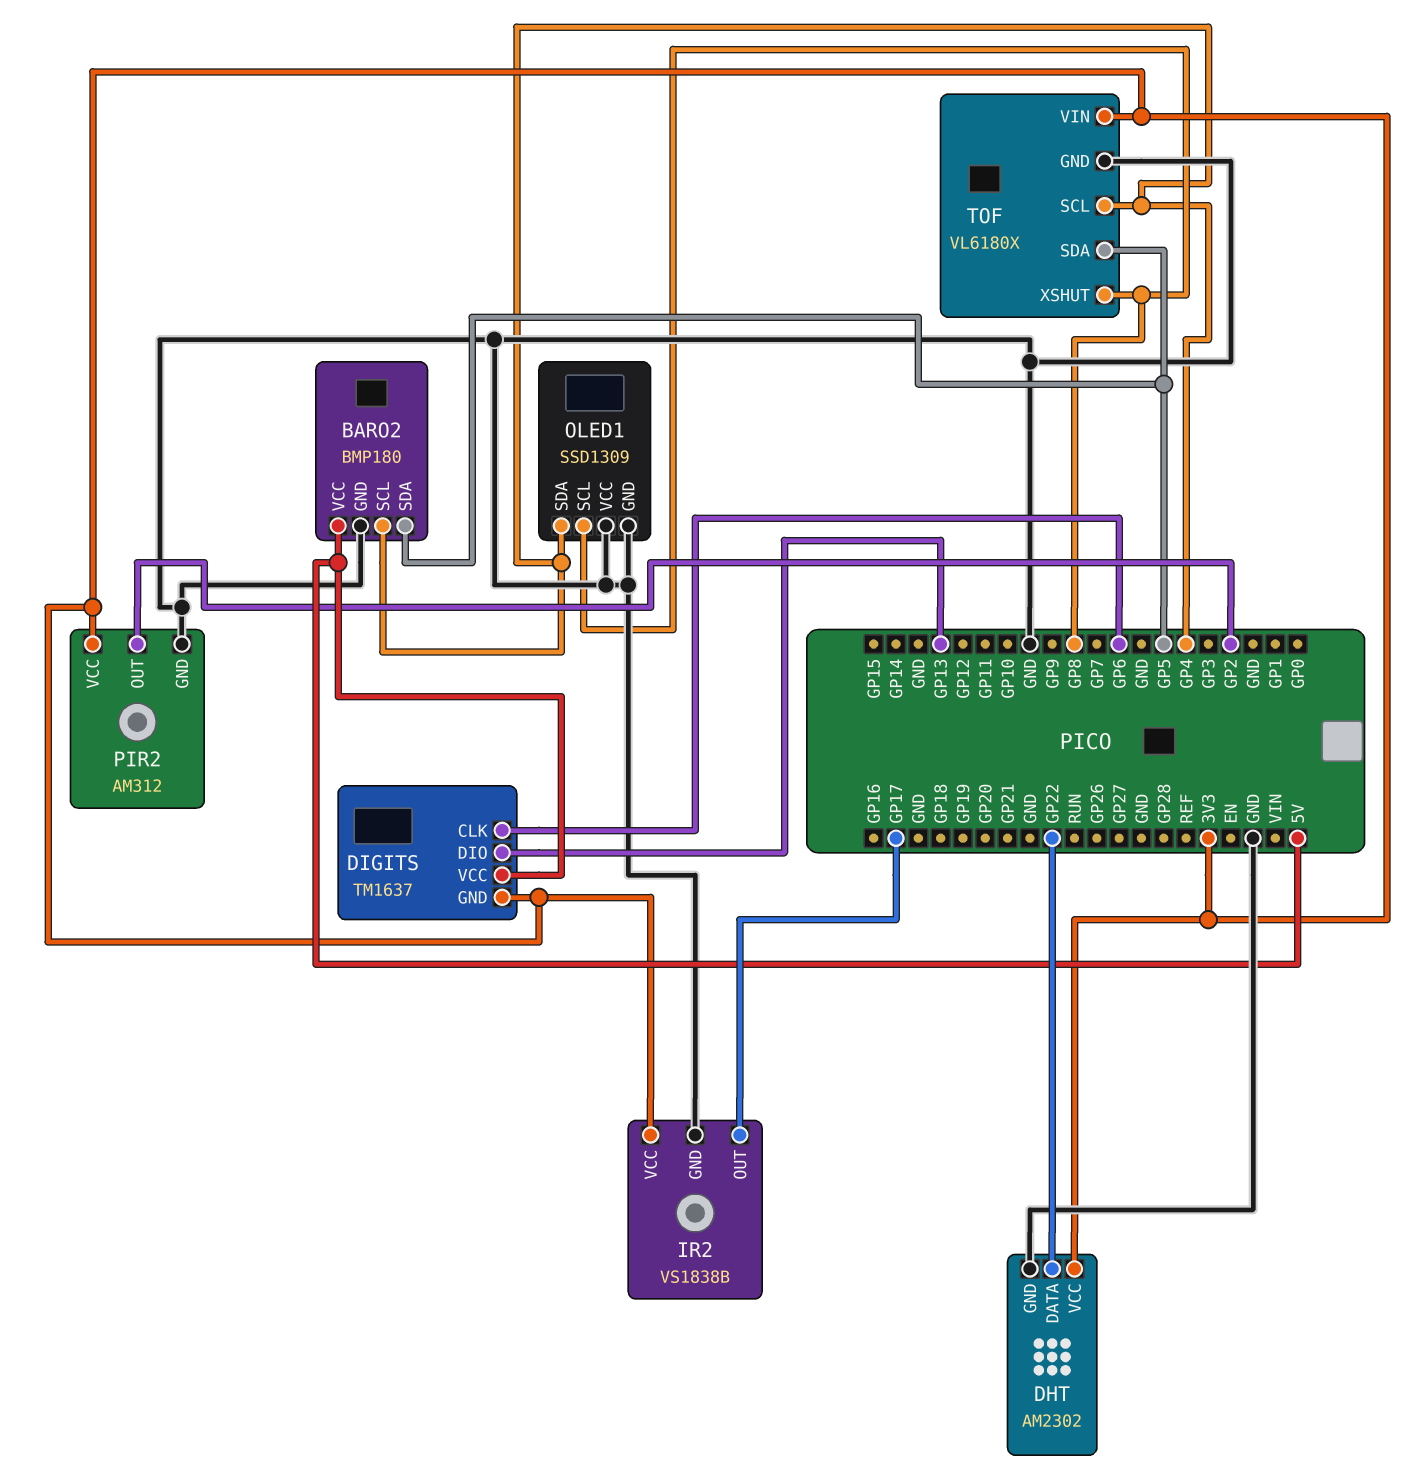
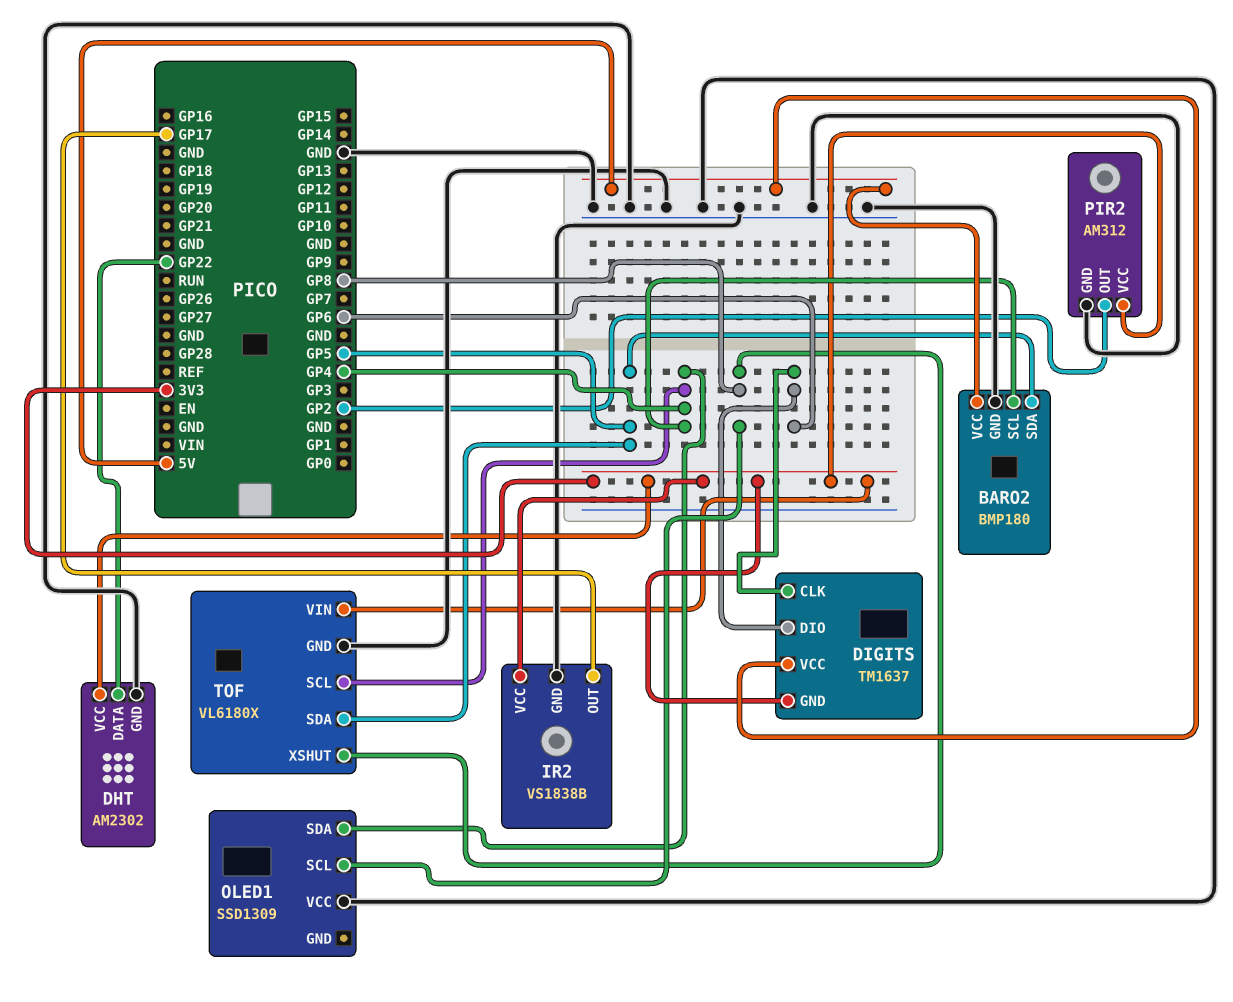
DIGITS pin DIO: GP13 -> GP6
OLED1 pin GND: GND -> none

